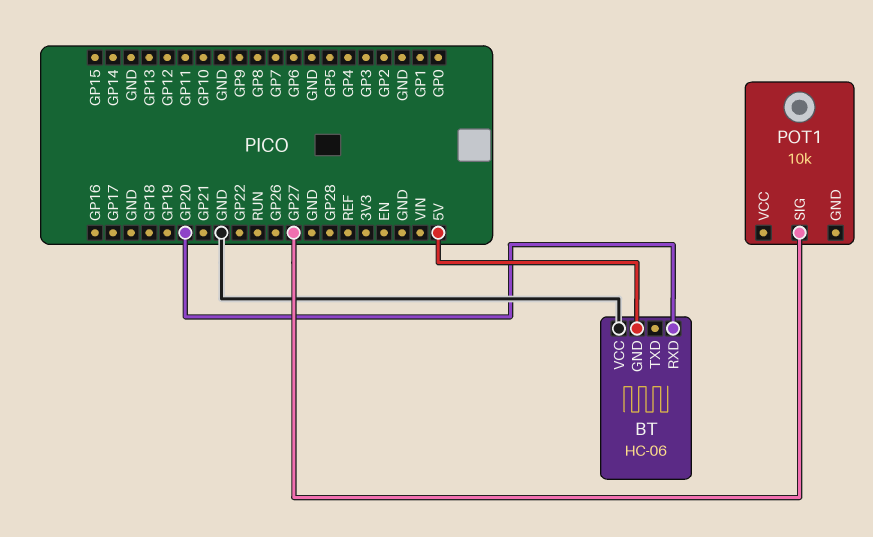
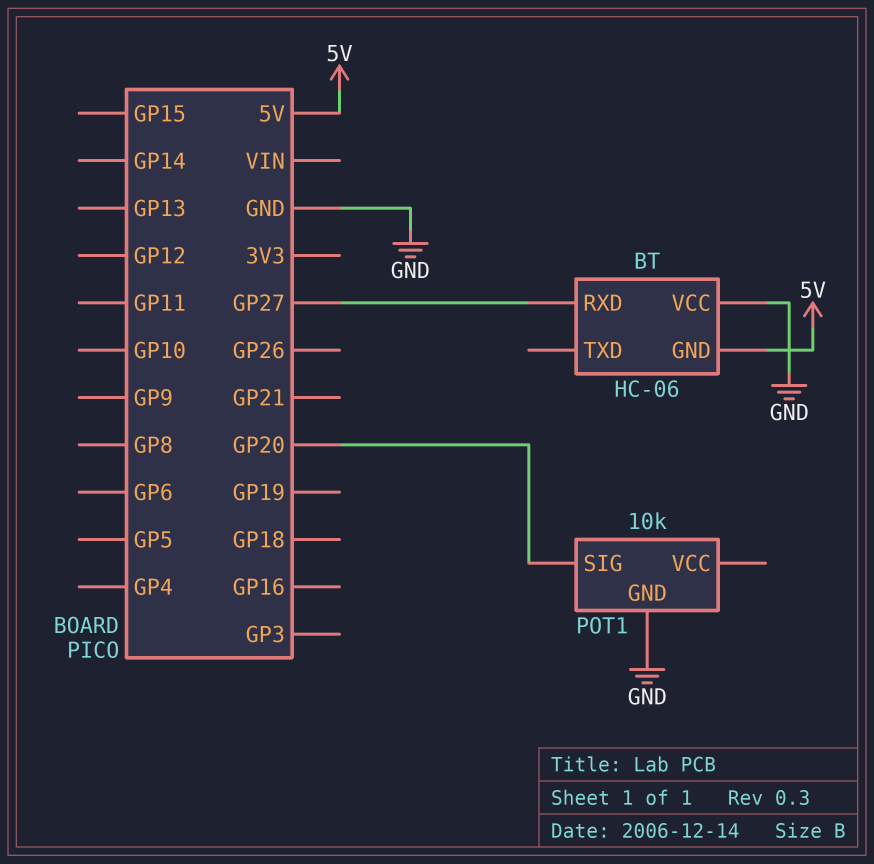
BT pin RXD: GP20 -> GP27
POT1 pin GND: none -> GND
POT1 pin SIG: GP27 -> GP20

